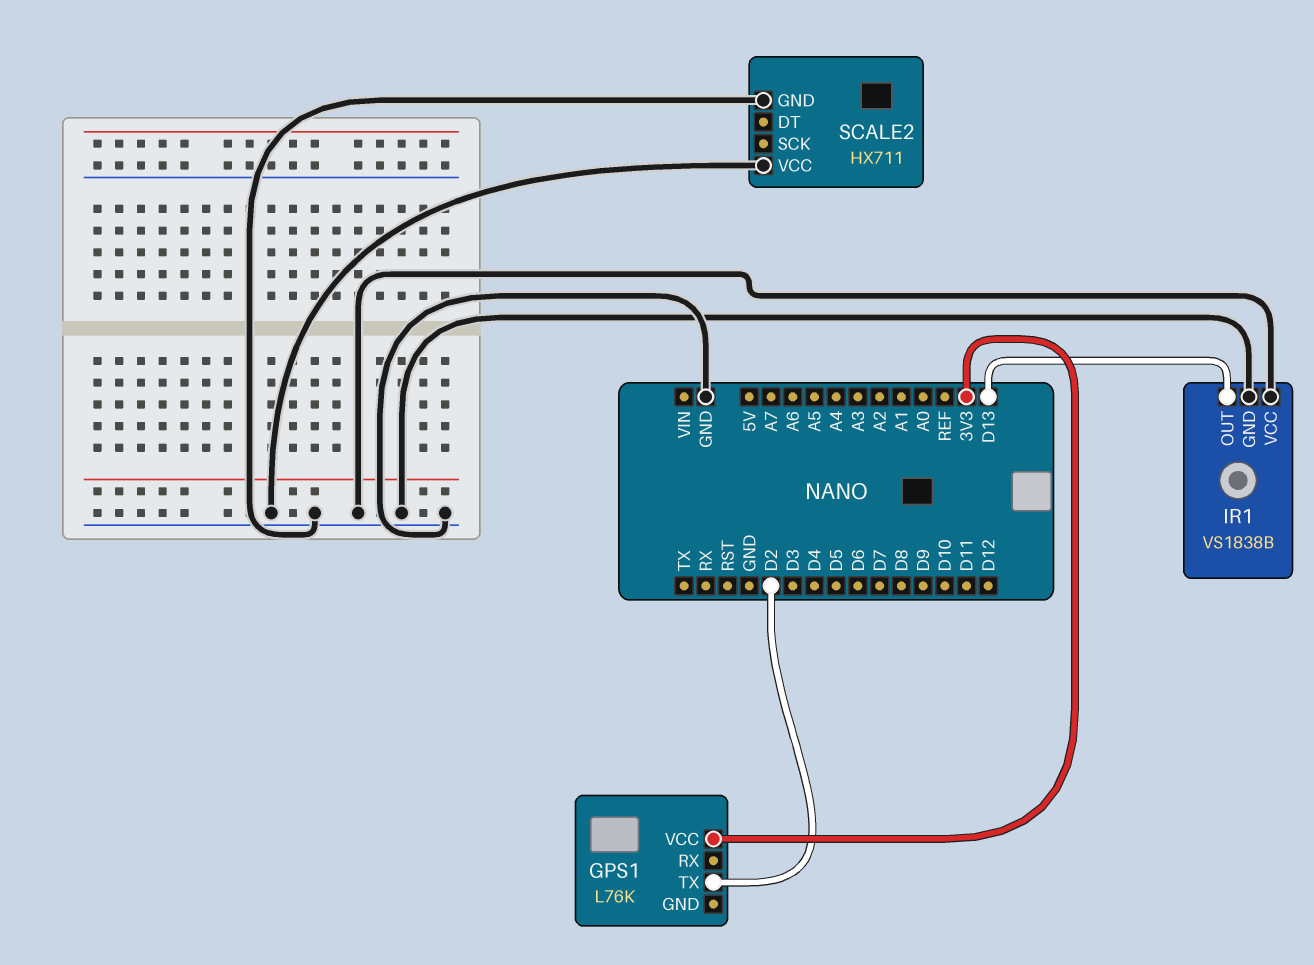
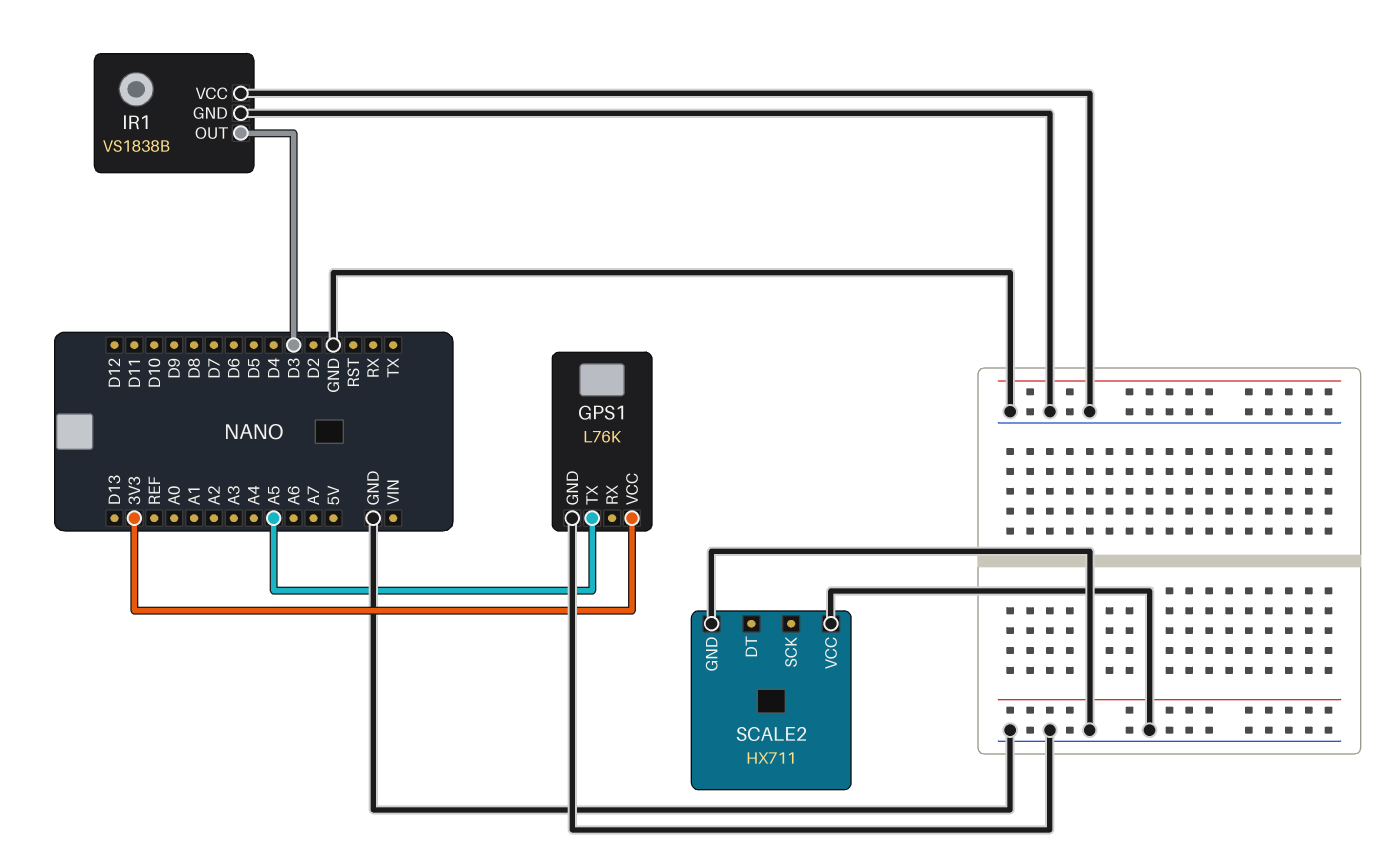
GPS1 pin GND: none -> GND
GPS1 pin TX: D2 -> A5
IR1 pin OUT: D13 -> D3

